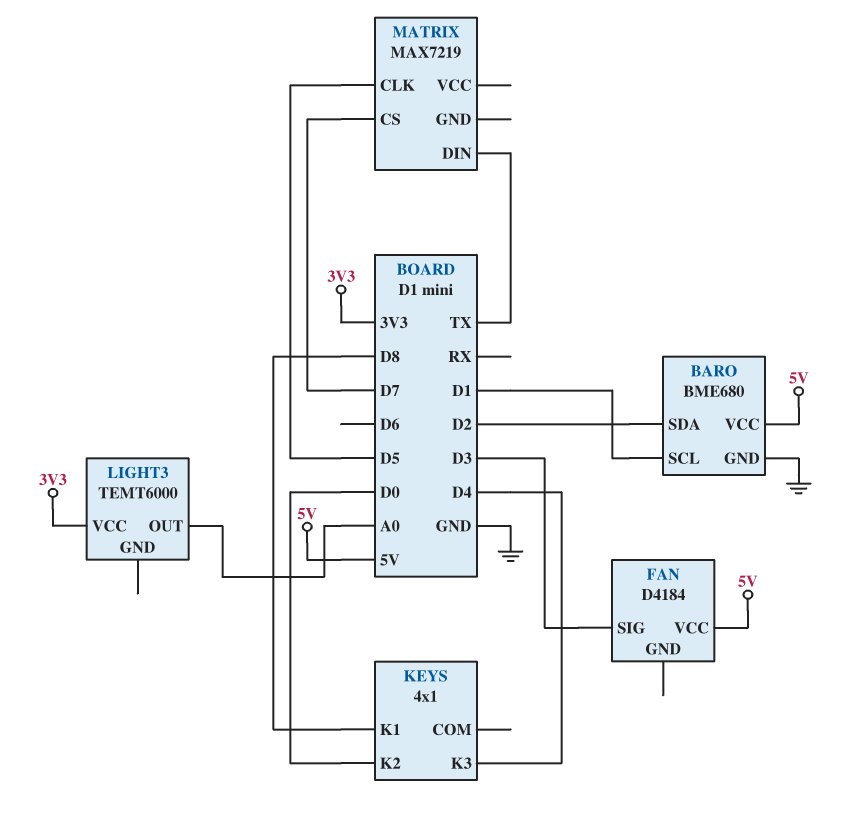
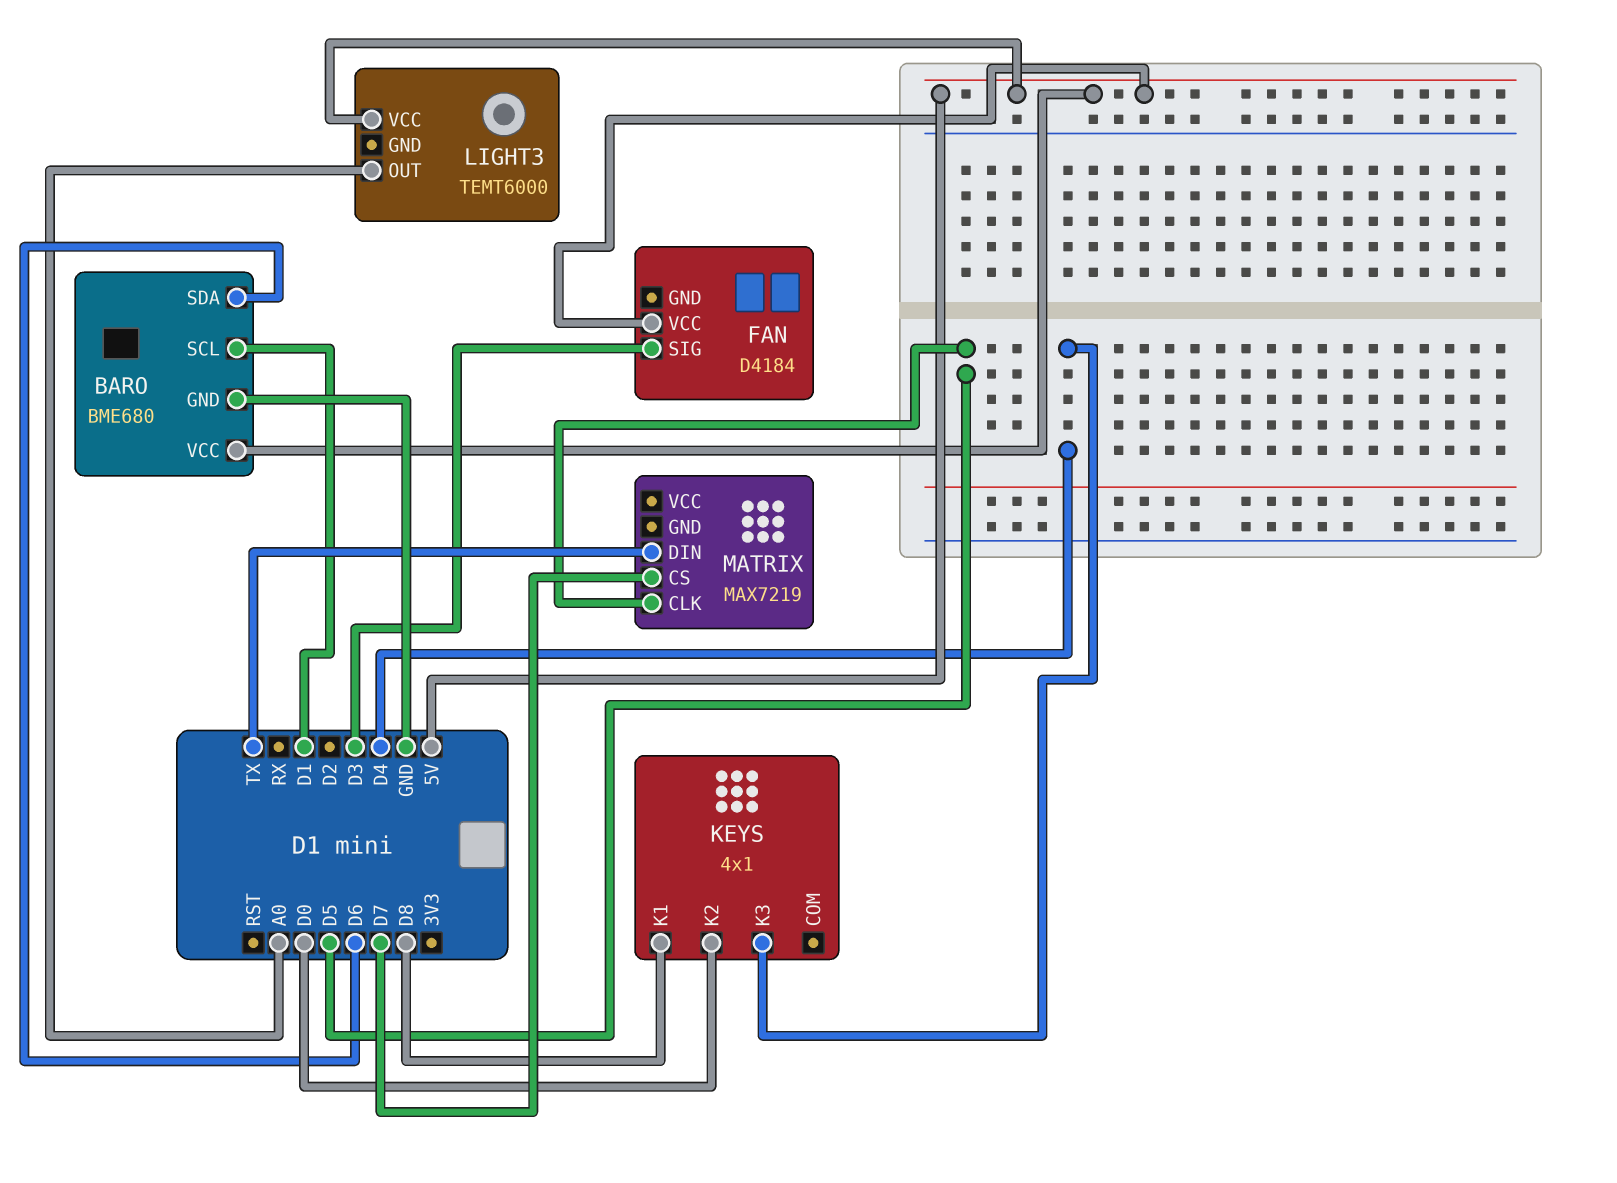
BARO pin SDA: D2 -> D6
LIGHT3 pin VCC: 3V3 -> 5V

